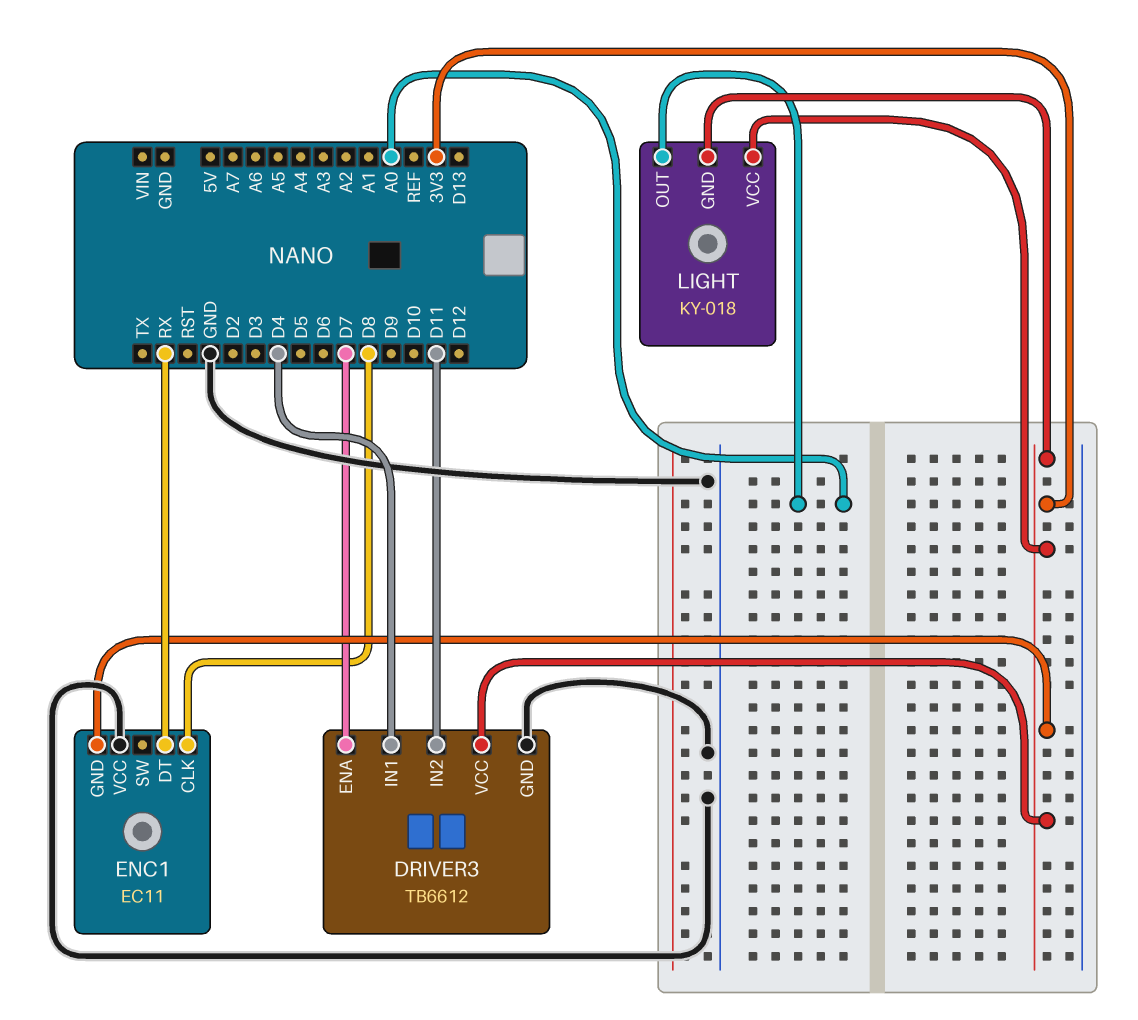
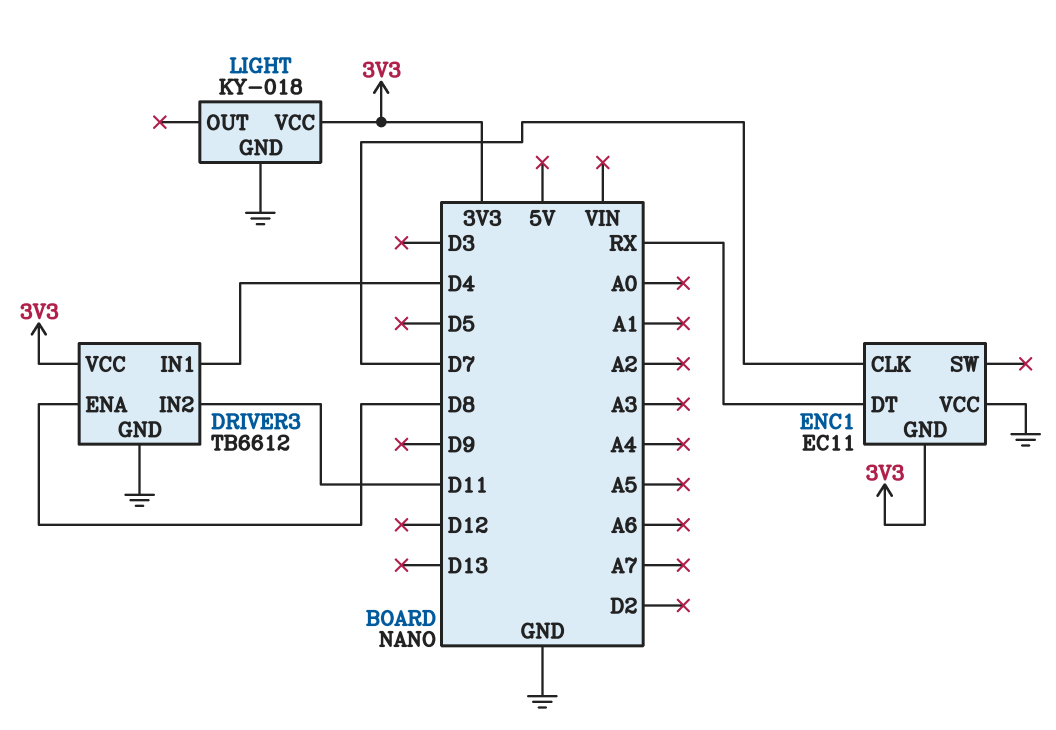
DRIVER3 pin ENA: D7 -> D8
ENC1 pin CLK: D8 -> D7
LIGHT pin GND: 3V3 -> GND
LIGHT pin OUT: A0 -> none

